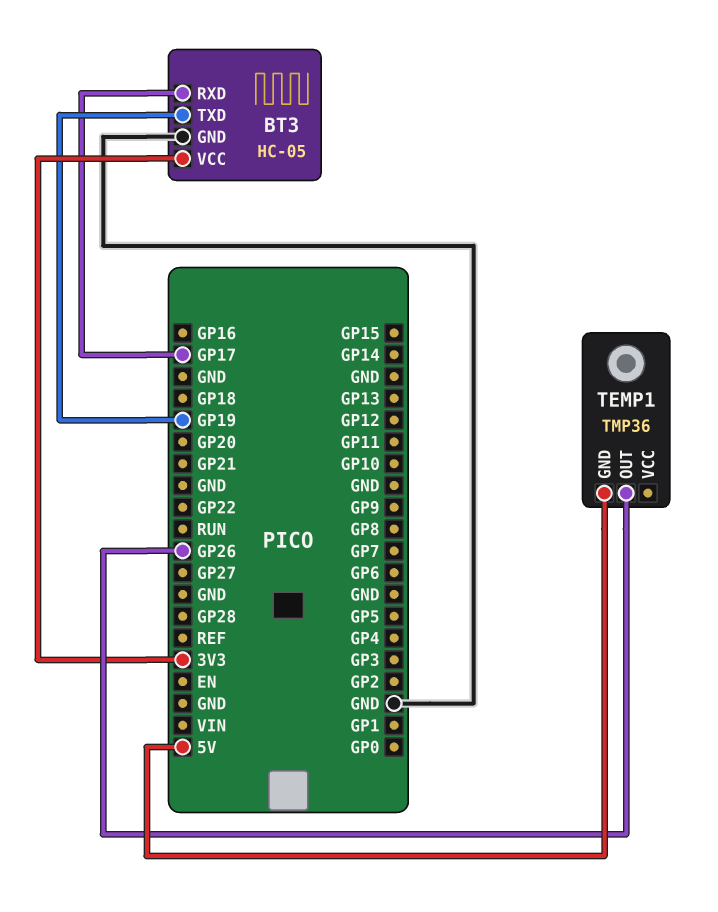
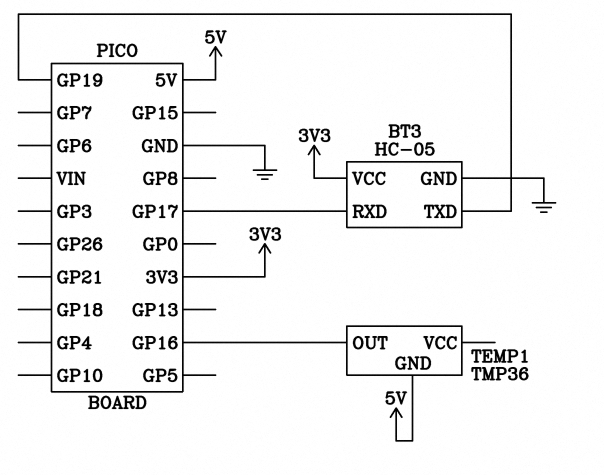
TEMP1 pin OUT: GP26 -> GP16

